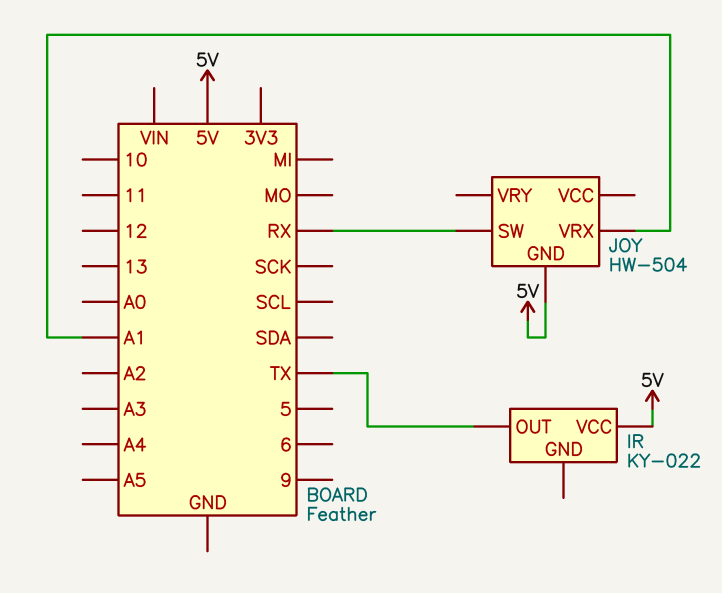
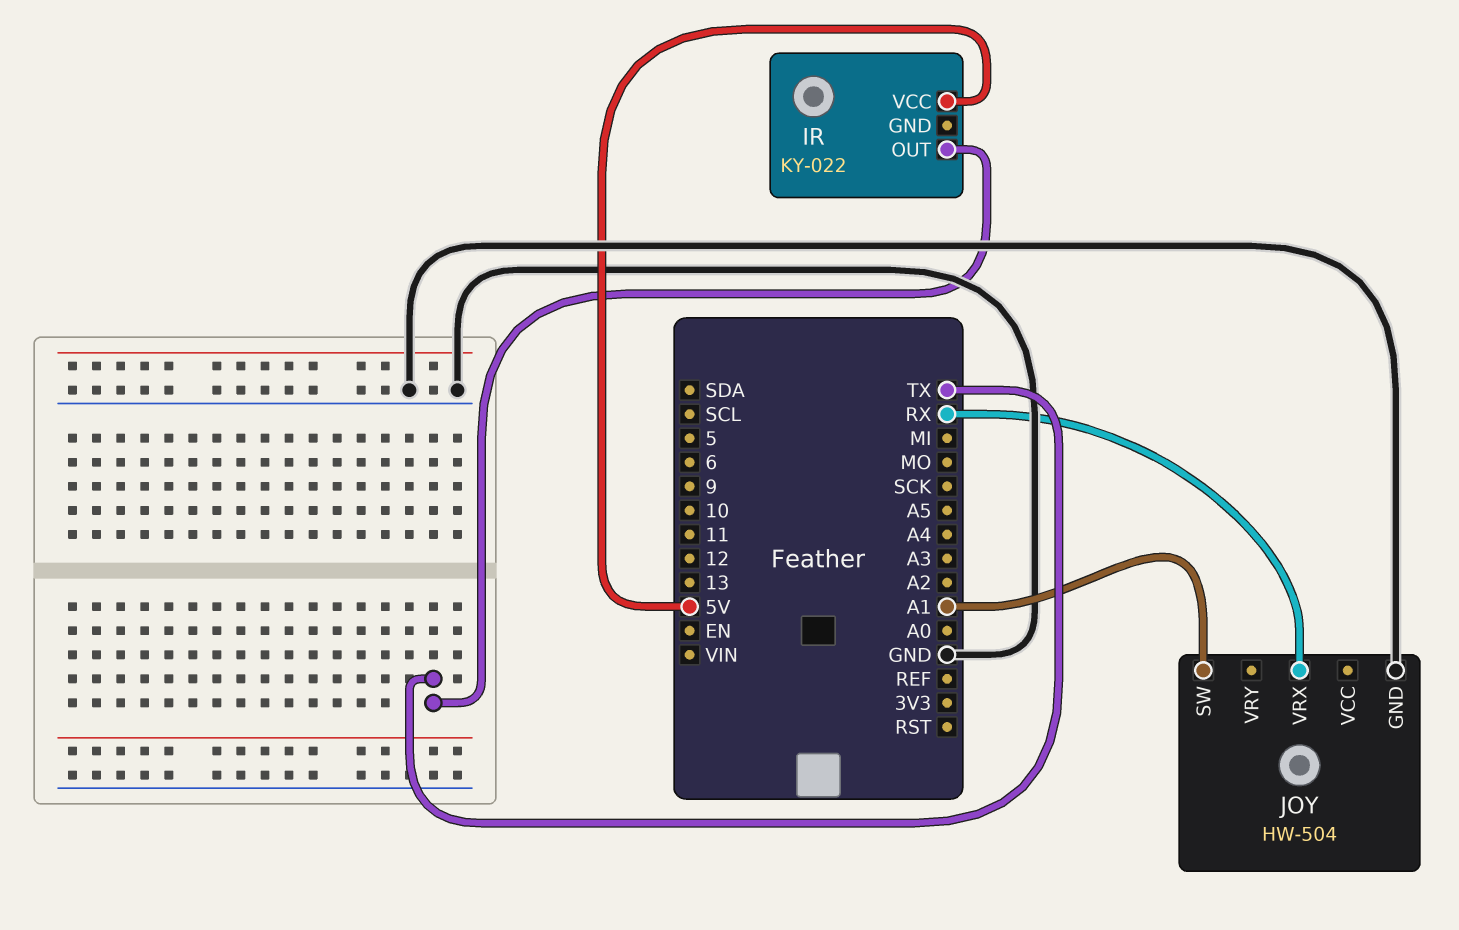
JOY pin GND: 5V -> GND
JOY pin SW: RX -> A1
JOY pin VRX: A1 -> RX

